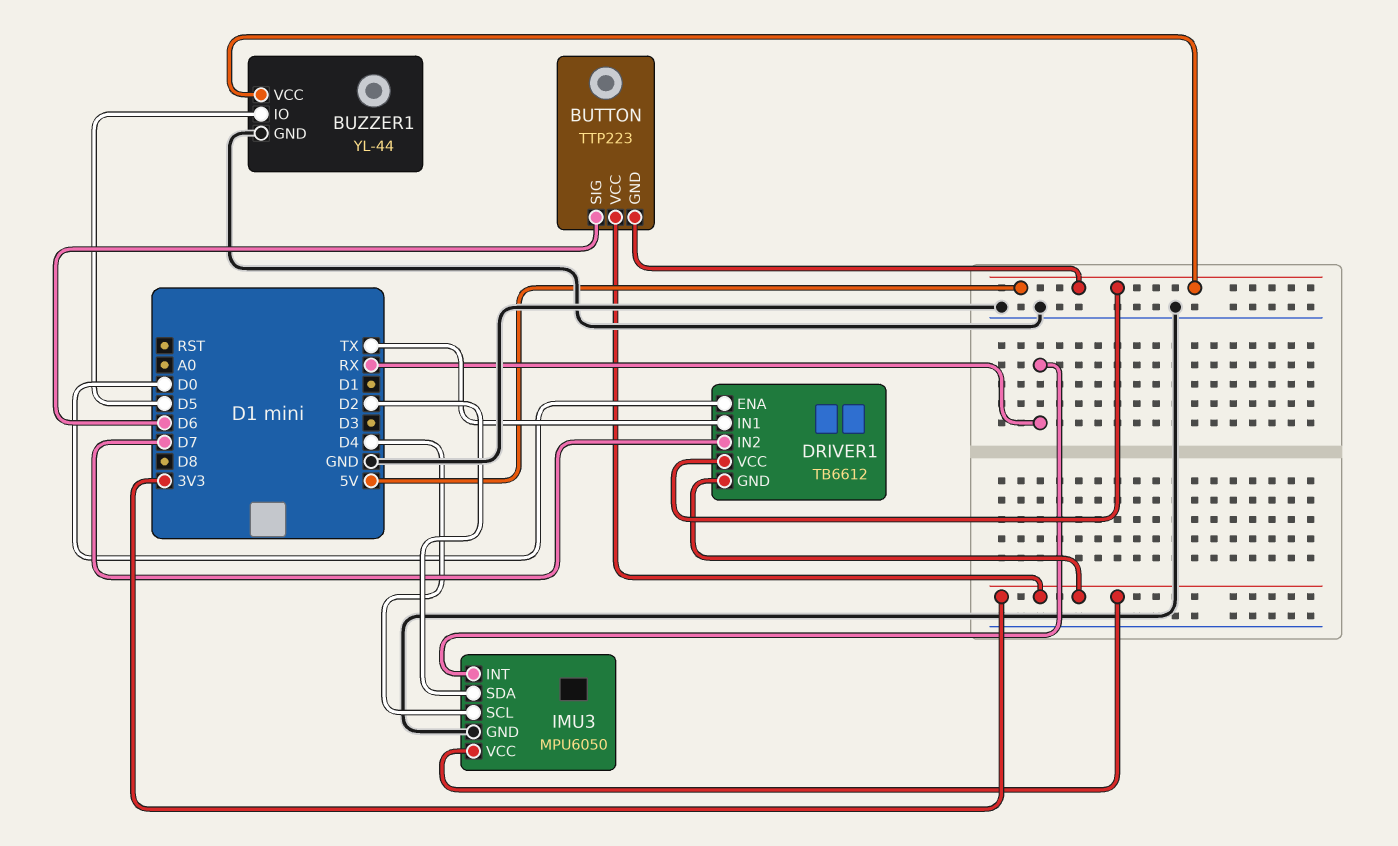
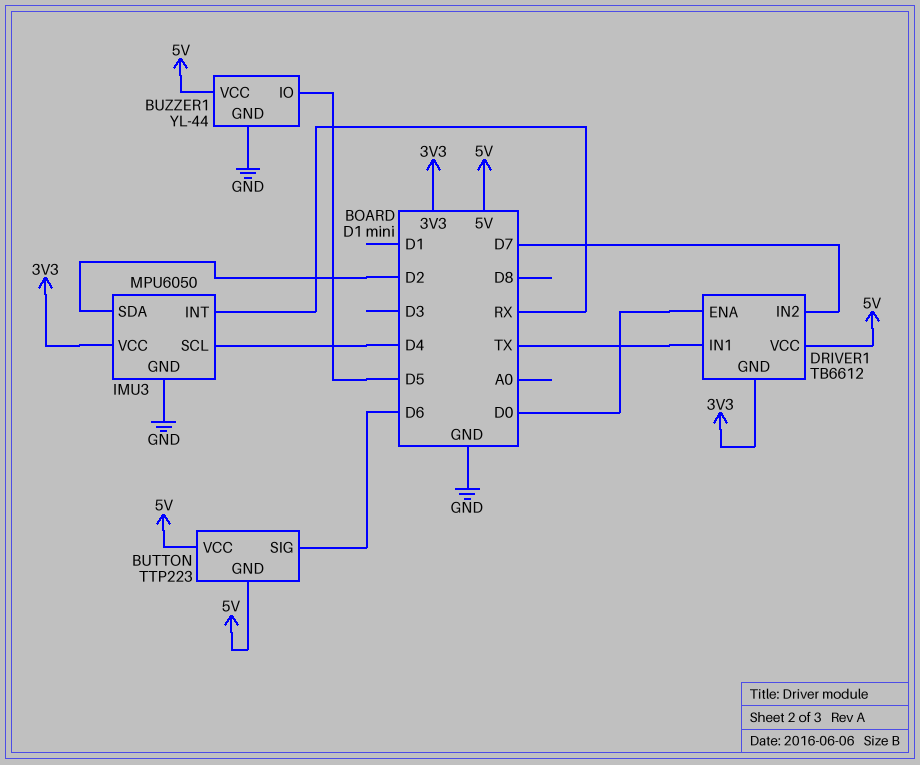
BUTTON pin VCC: 3V3 -> 5V

